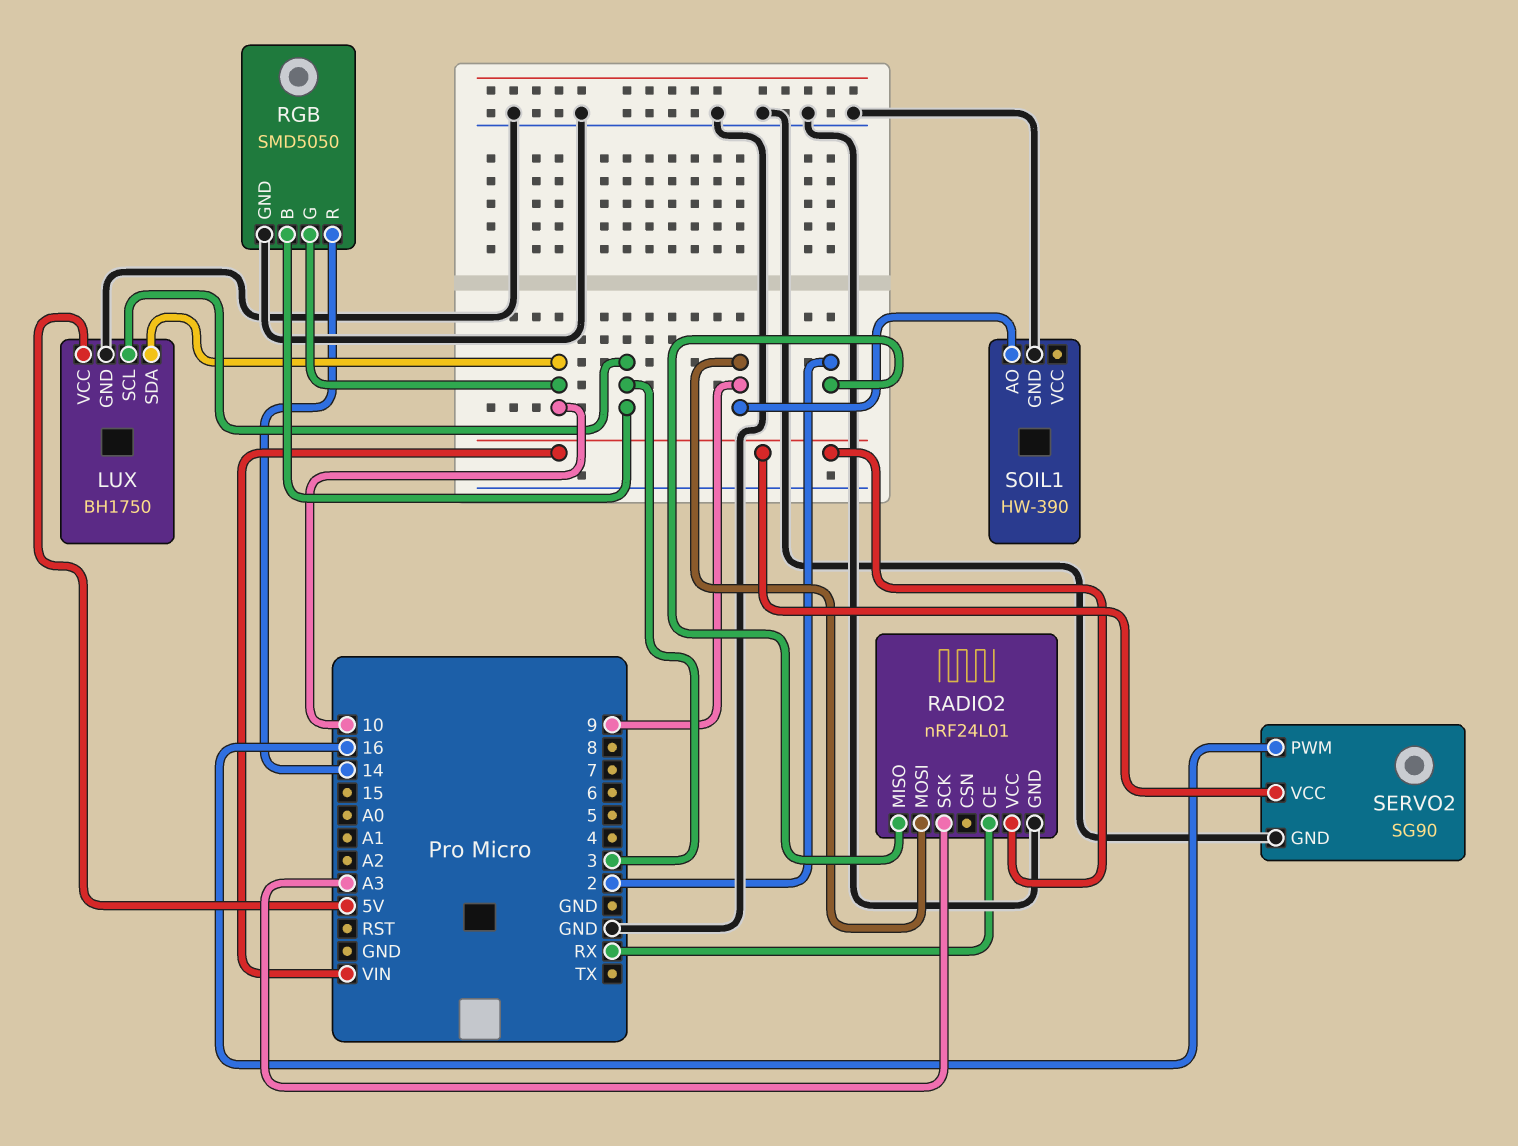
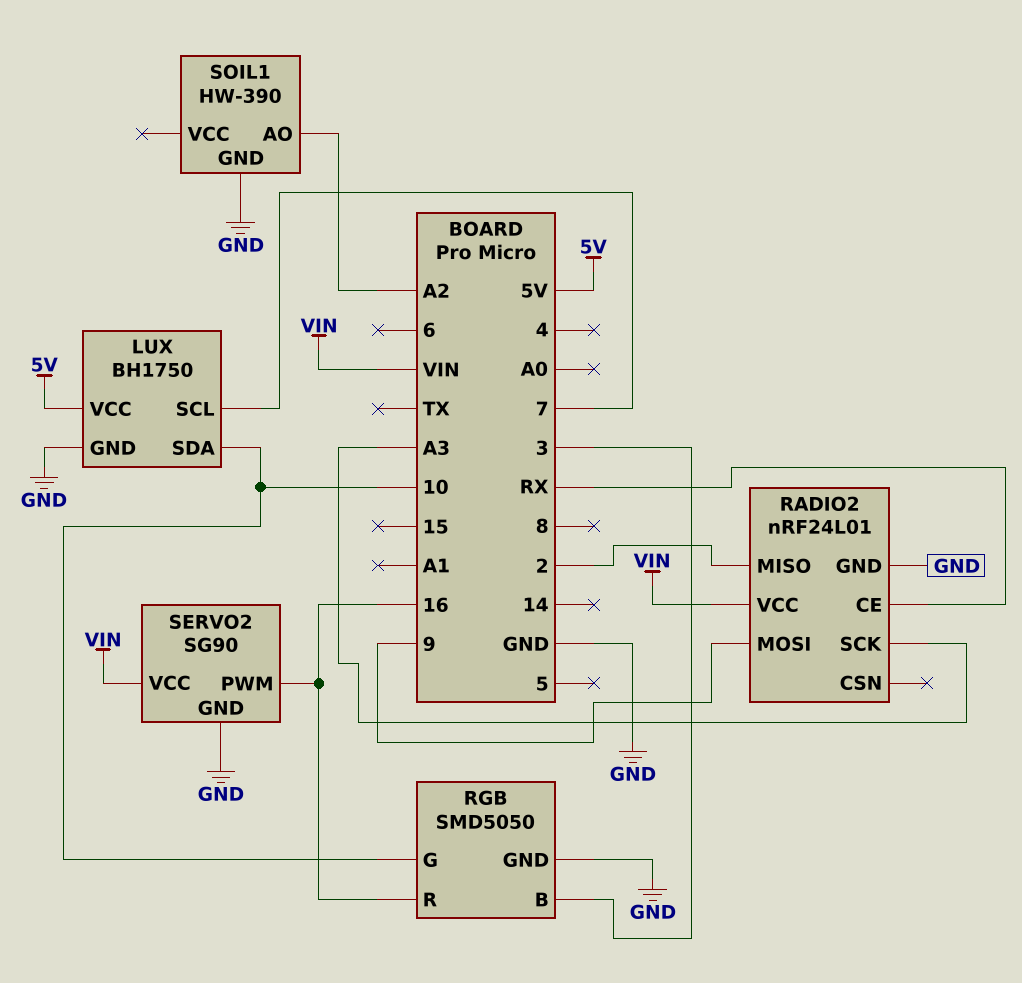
LUX pin SCL: 3 -> 7
RGB pin R: 14 -> 16
SOIL1 pin AO: 9 -> A2

